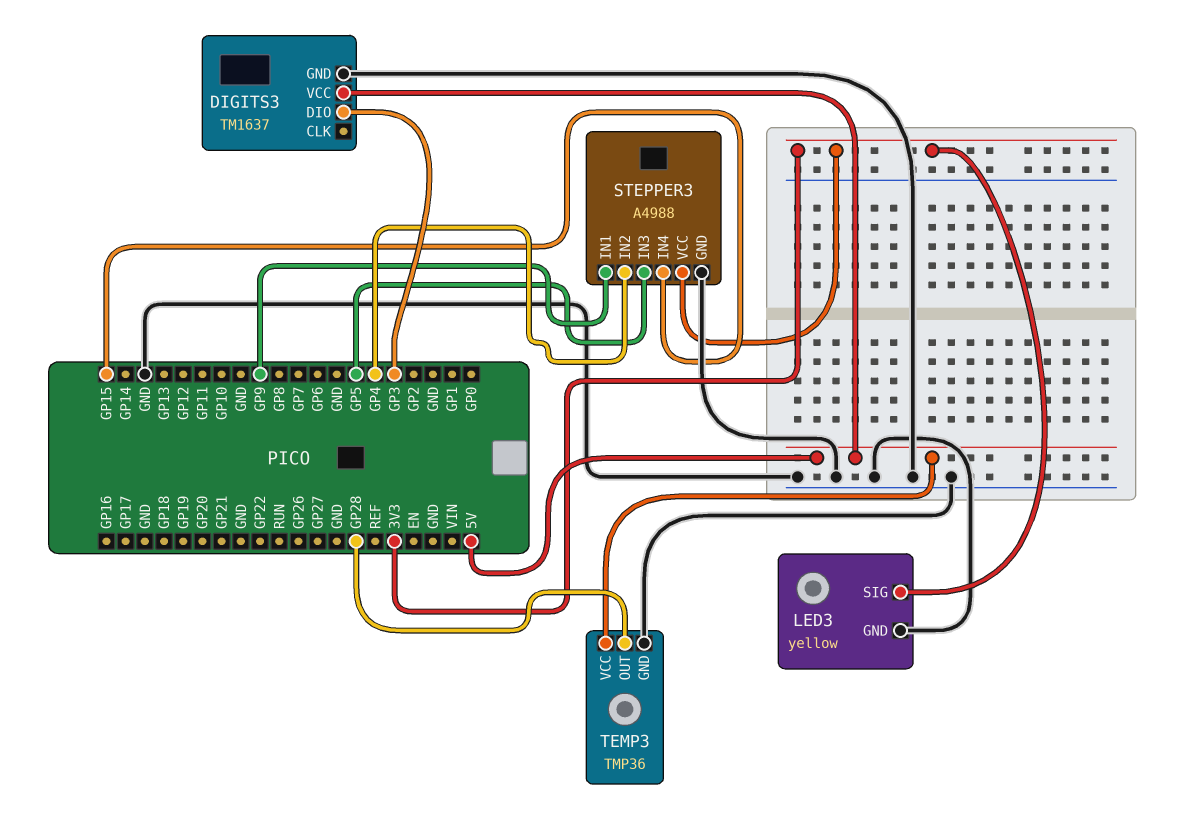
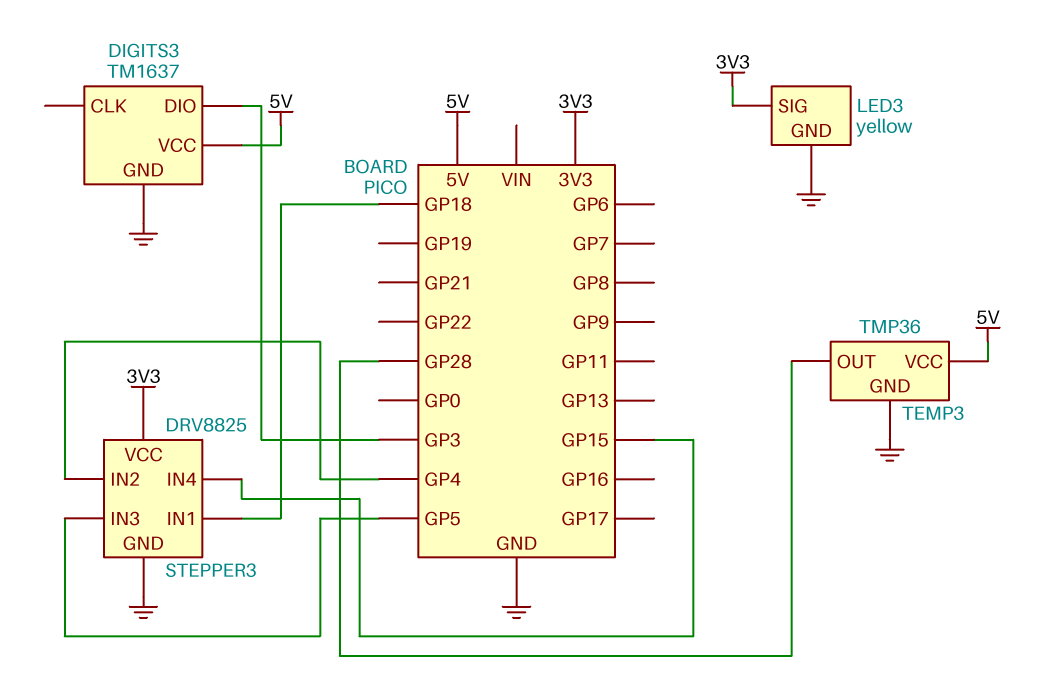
STEPPER3: A4988 -> DRV8825
STEPPER3 pin IN1: GP9 -> GP18

